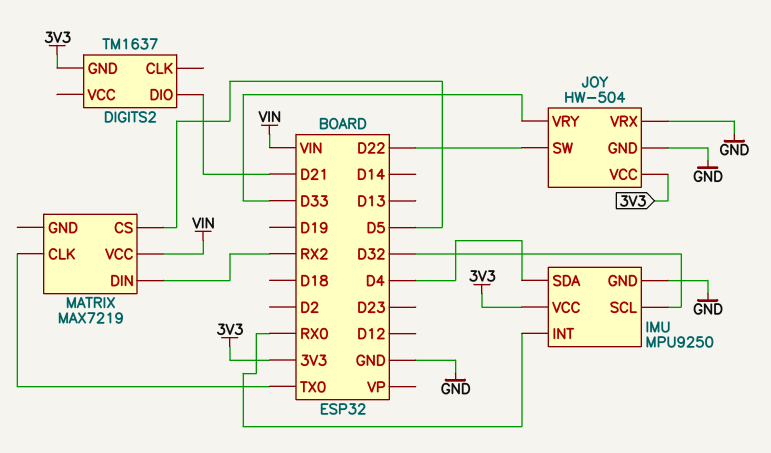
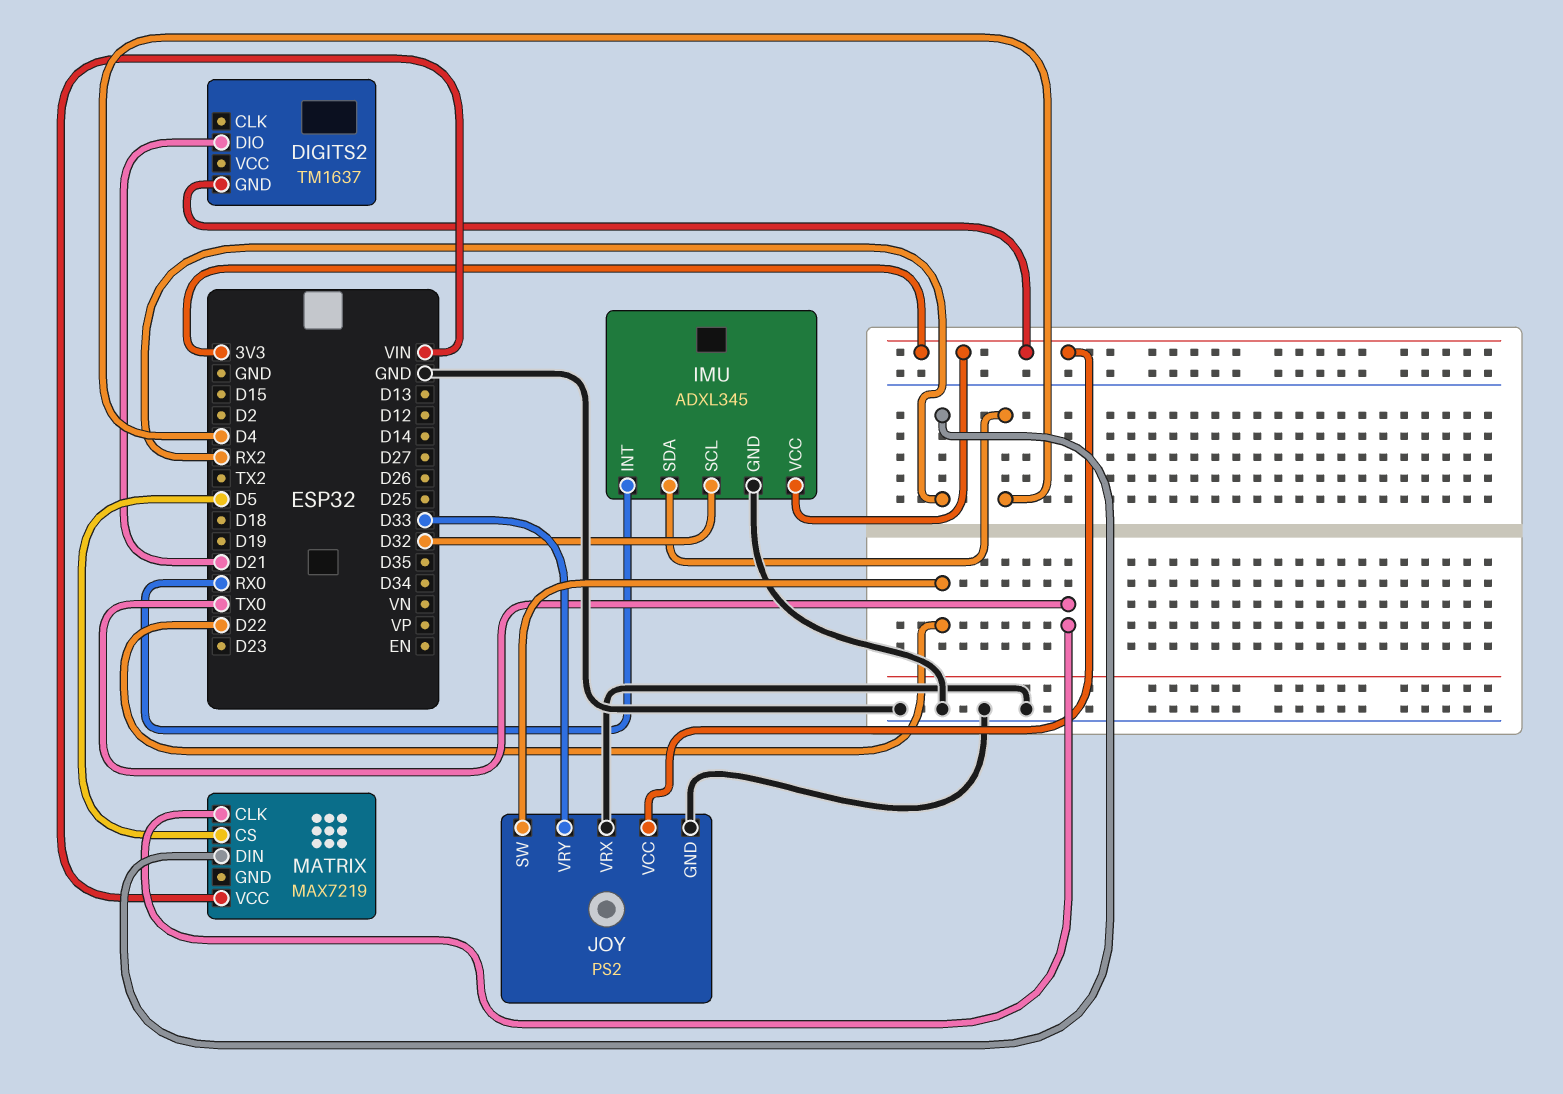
IMU: MPU9250 -> ADXL345
JOY: HW-504 -> PS2

